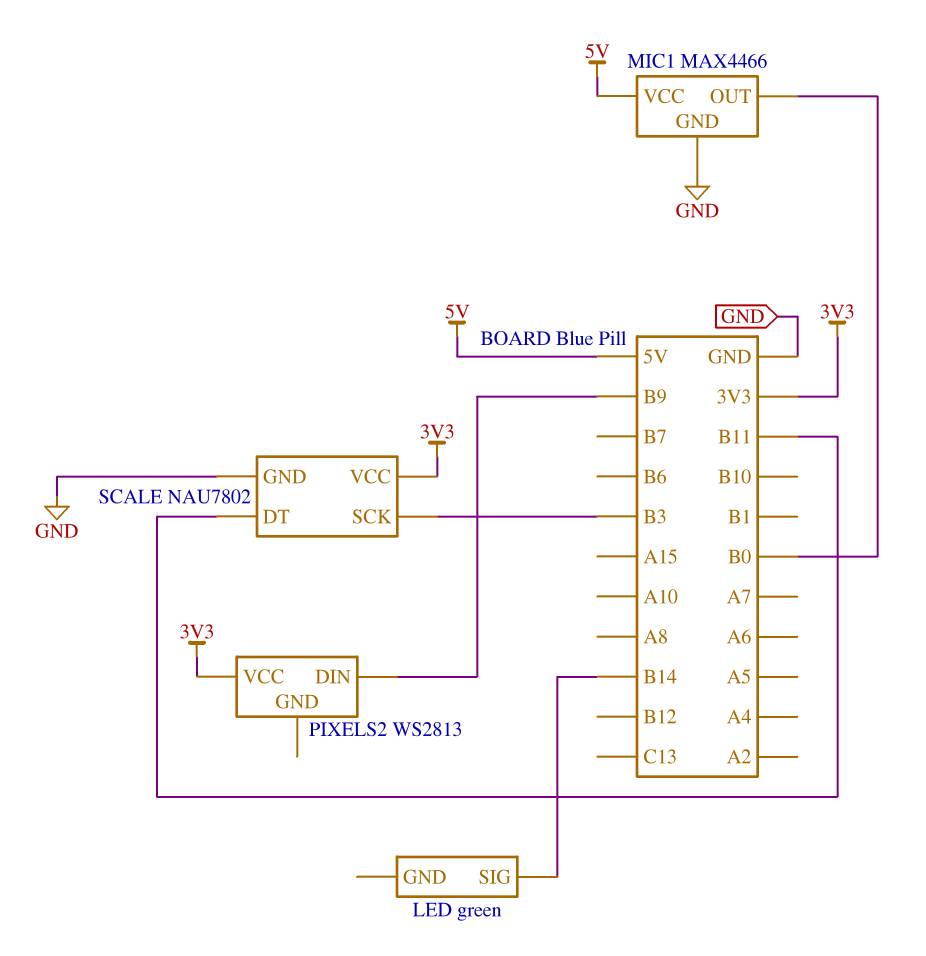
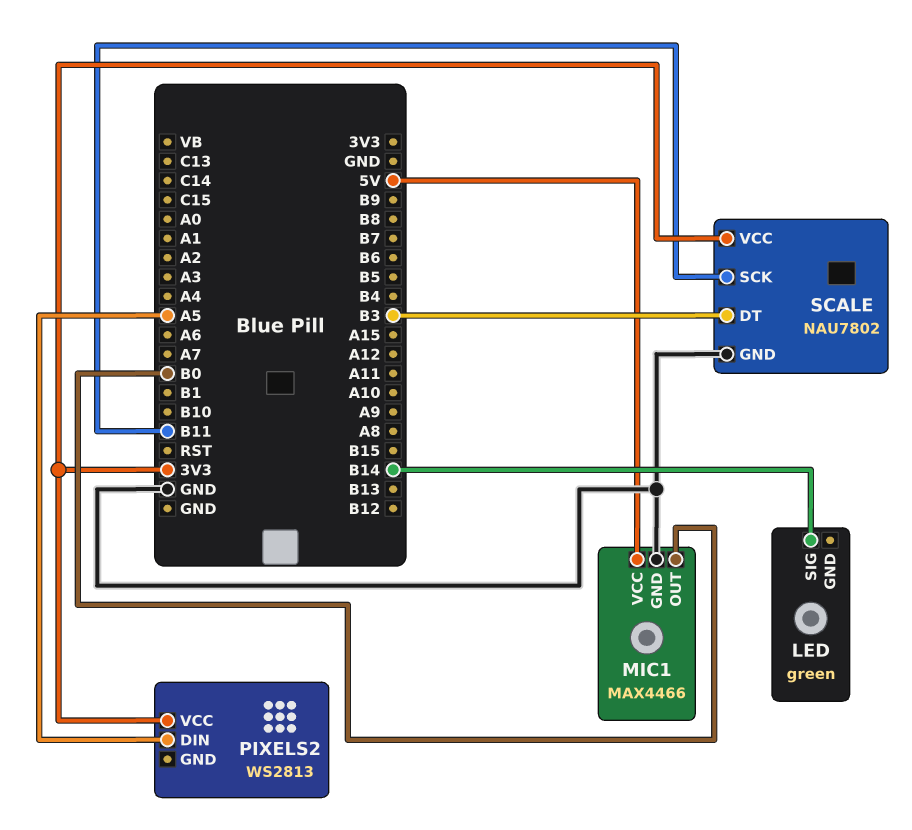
PIXELS2 pin DIN: B9 -> A5
SCALE pin DT: B11 -> B3
SCALE pin SCK: B3 -> B11

